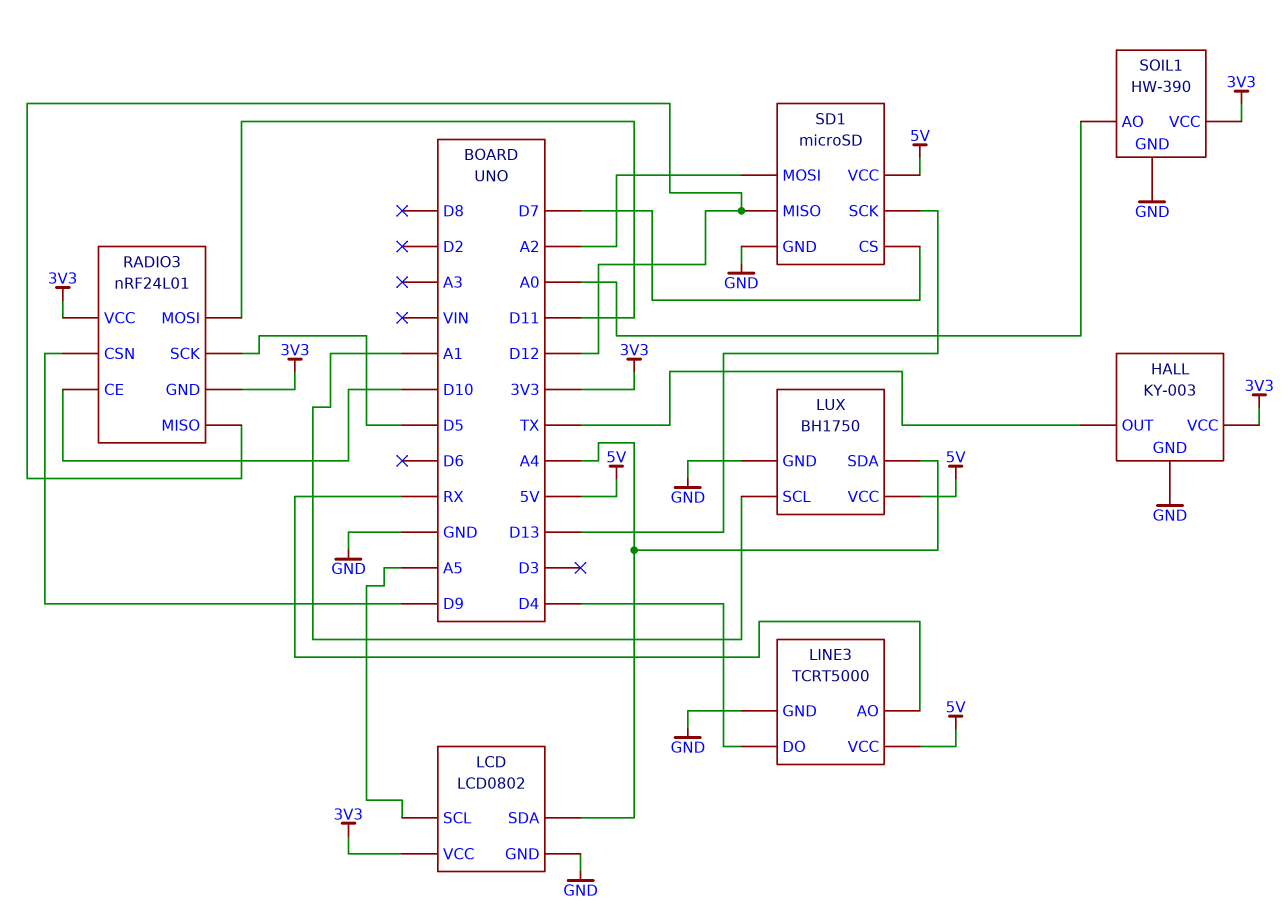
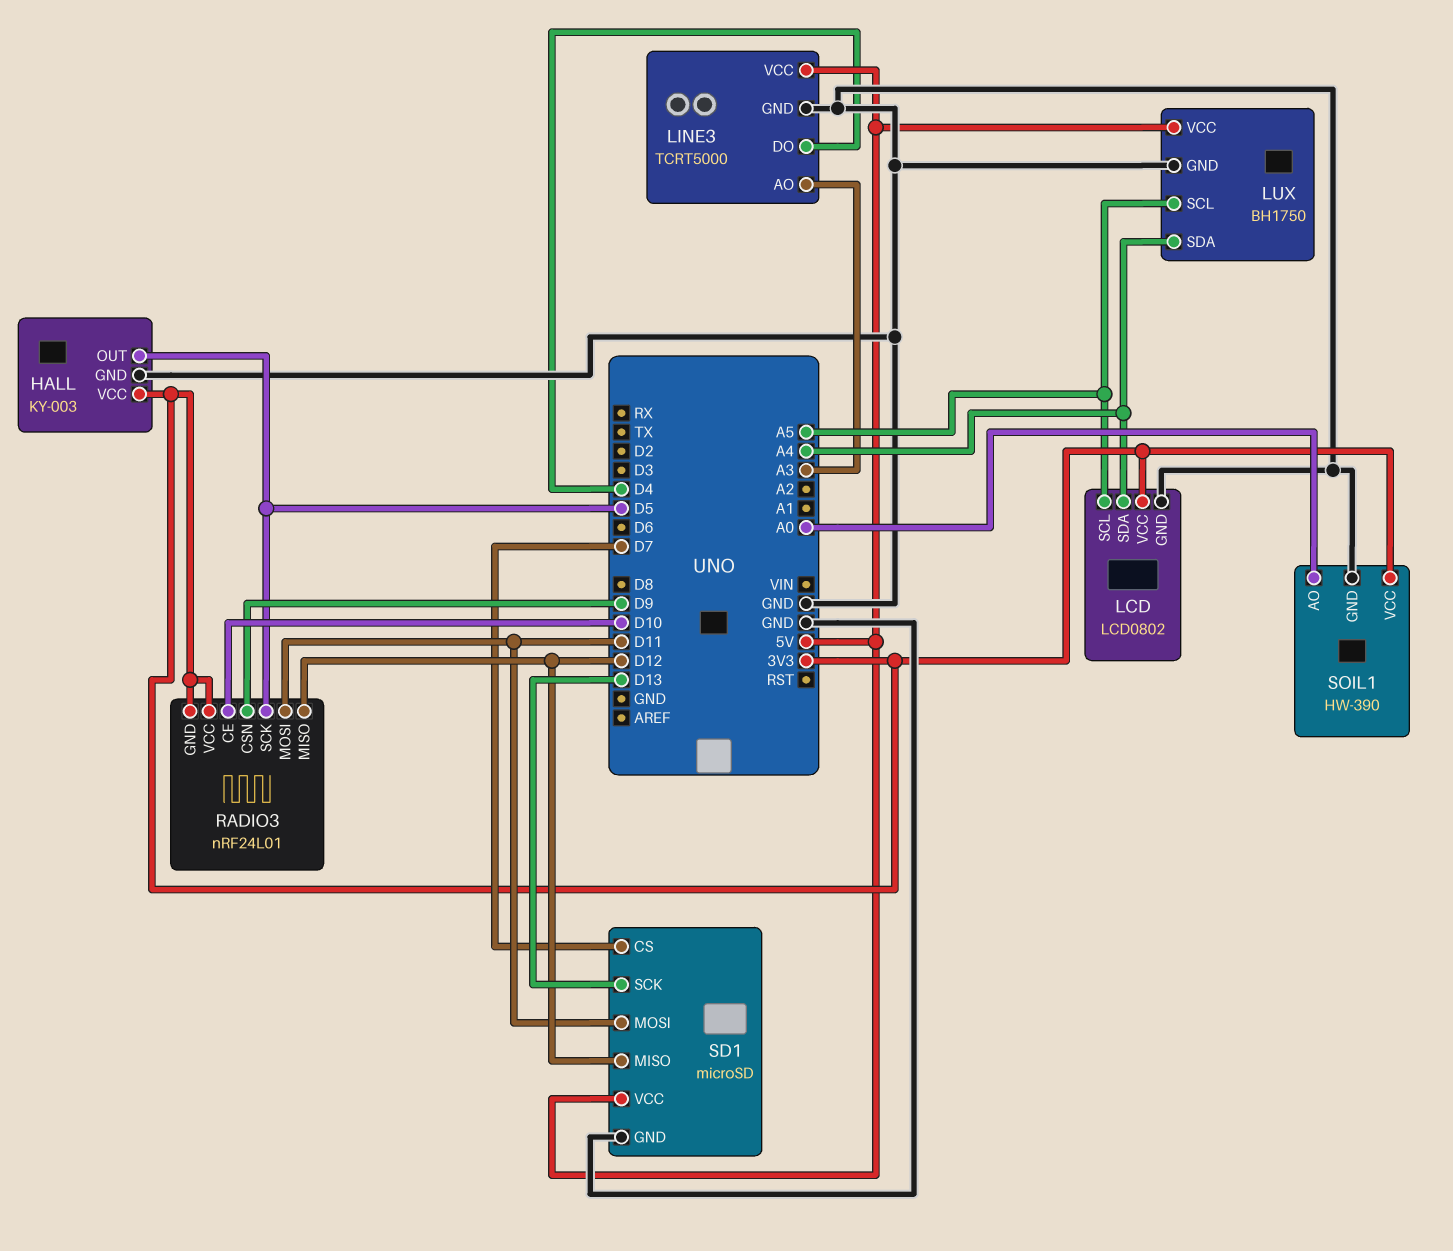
HALL pin OUT: TX -> D5
LINE3 pin AO: RX -> A3
LUX pin SCL: A1 -> A5
SD1 pin MOSI: A2 -> D11

